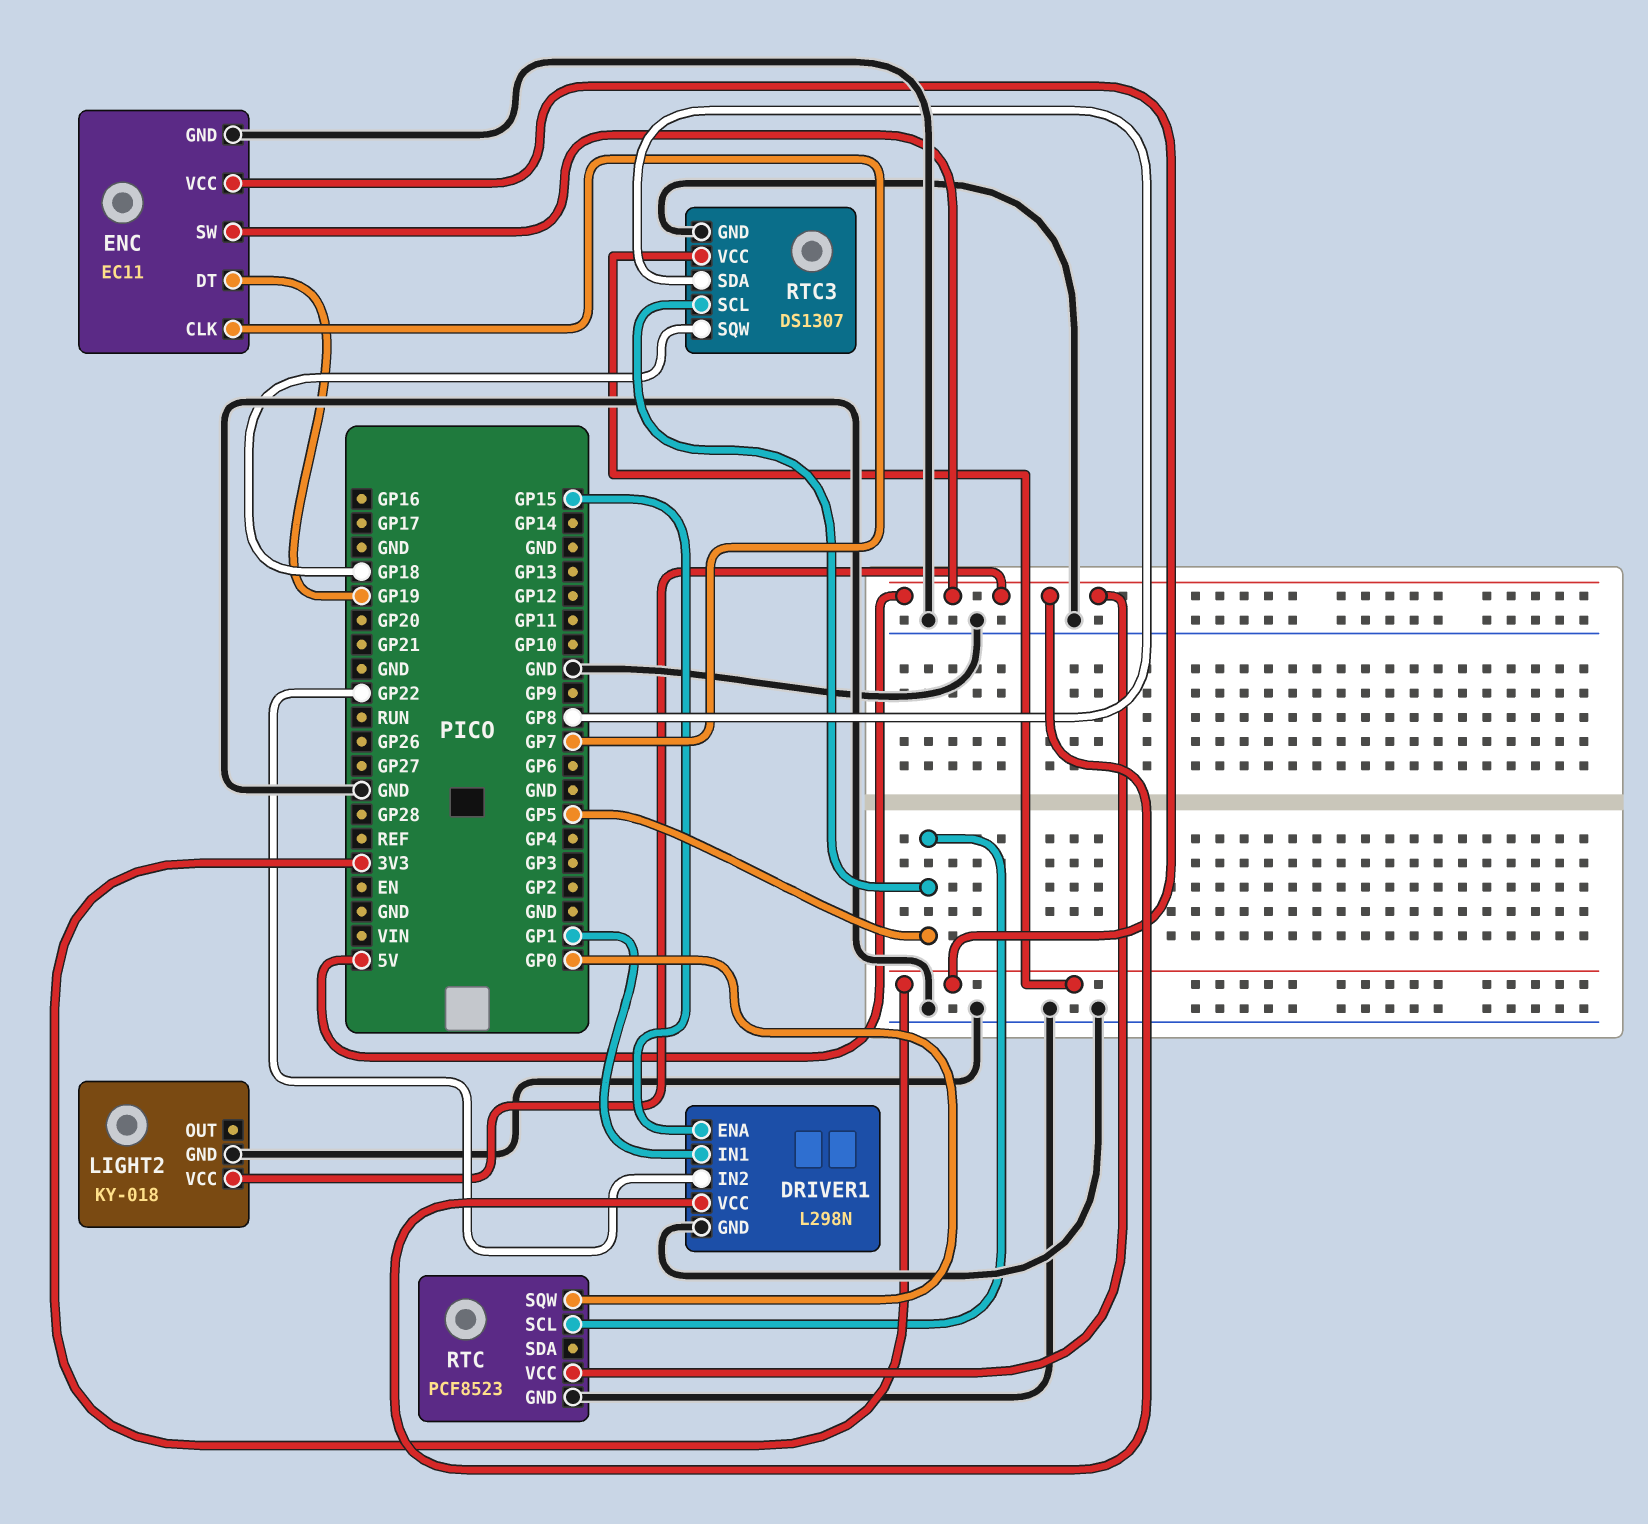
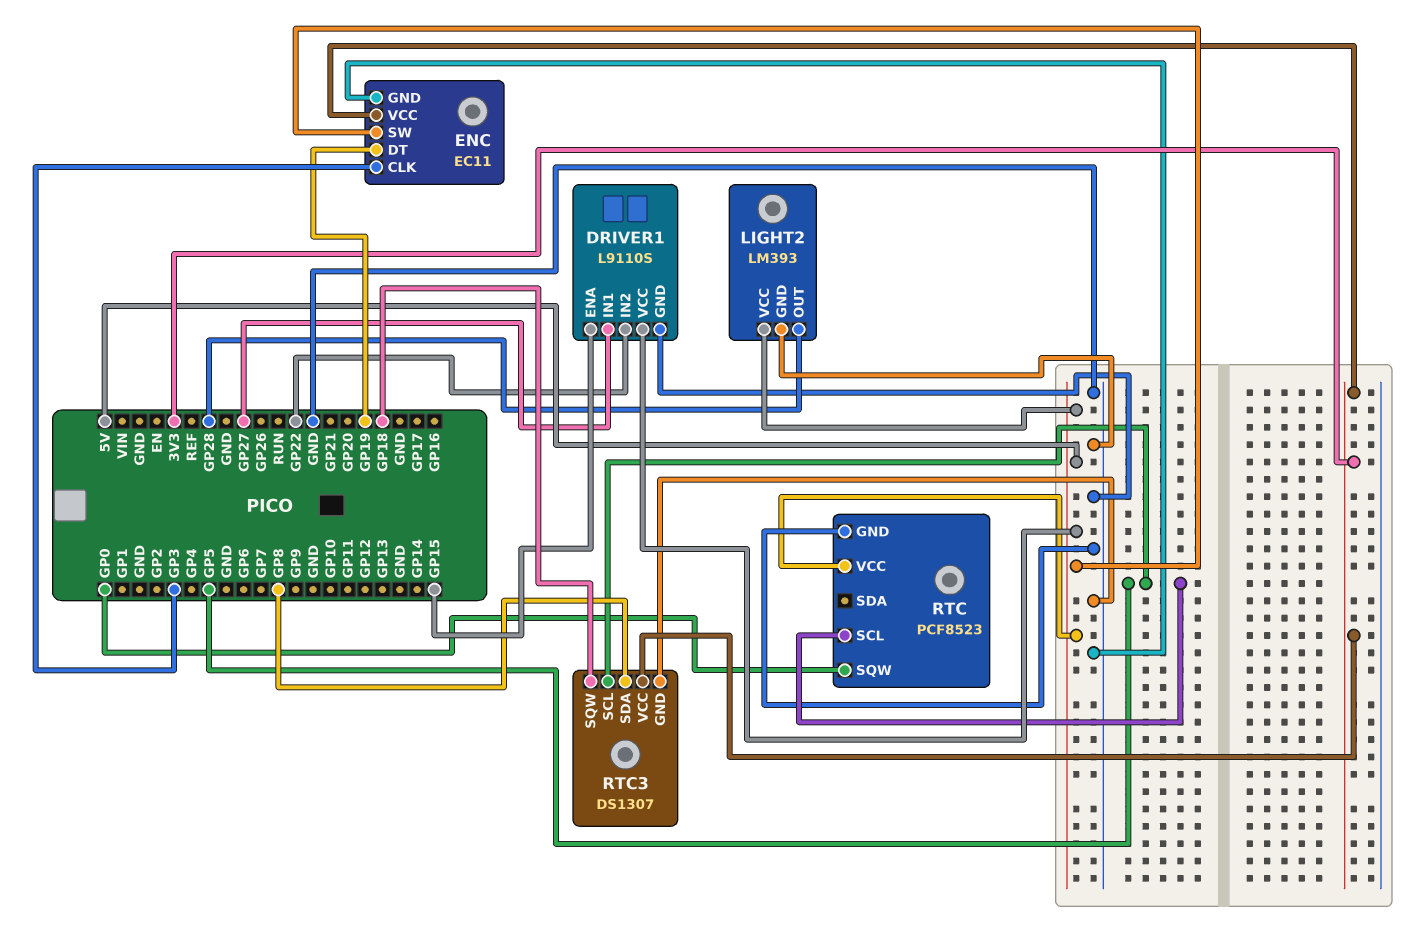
DRIVER1: L298N -> L9110S
DRIVER1 pin IN1: GP1 -> GP27
ENC pin CLK: GP7 -> GP3
LIGHT2: KY-018 -> LM393
LIGHT2 pin OUT: none -> GP28

